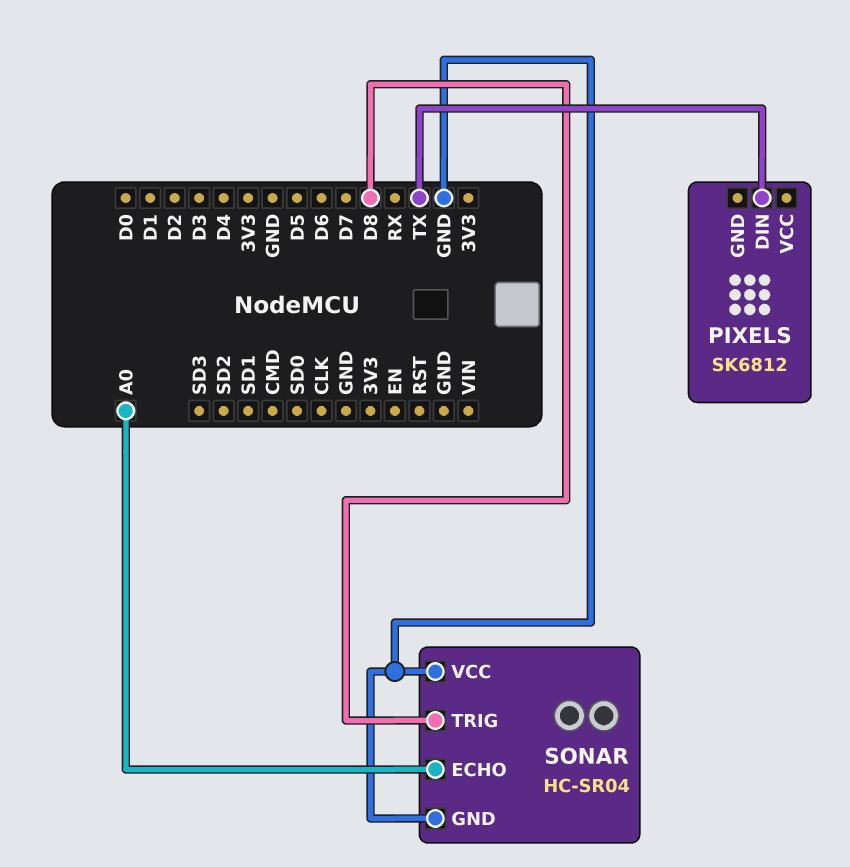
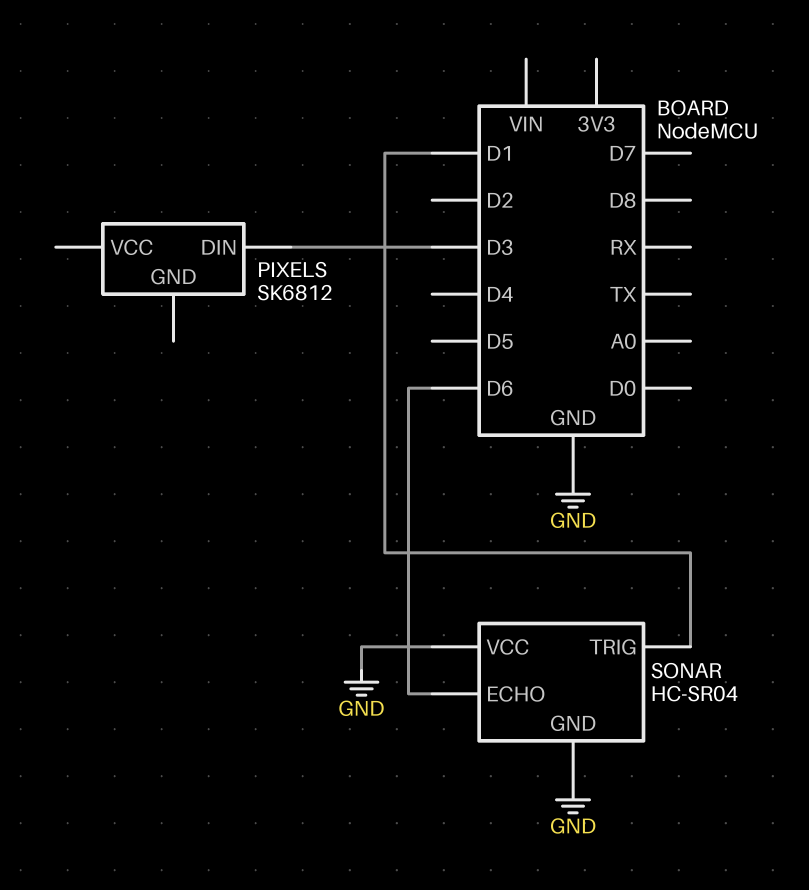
PIXELS pin DIN: TX -> D3
SONAR pin ECHO: A0 -> D6
SONAR pin TRIG: D8 -> D1

